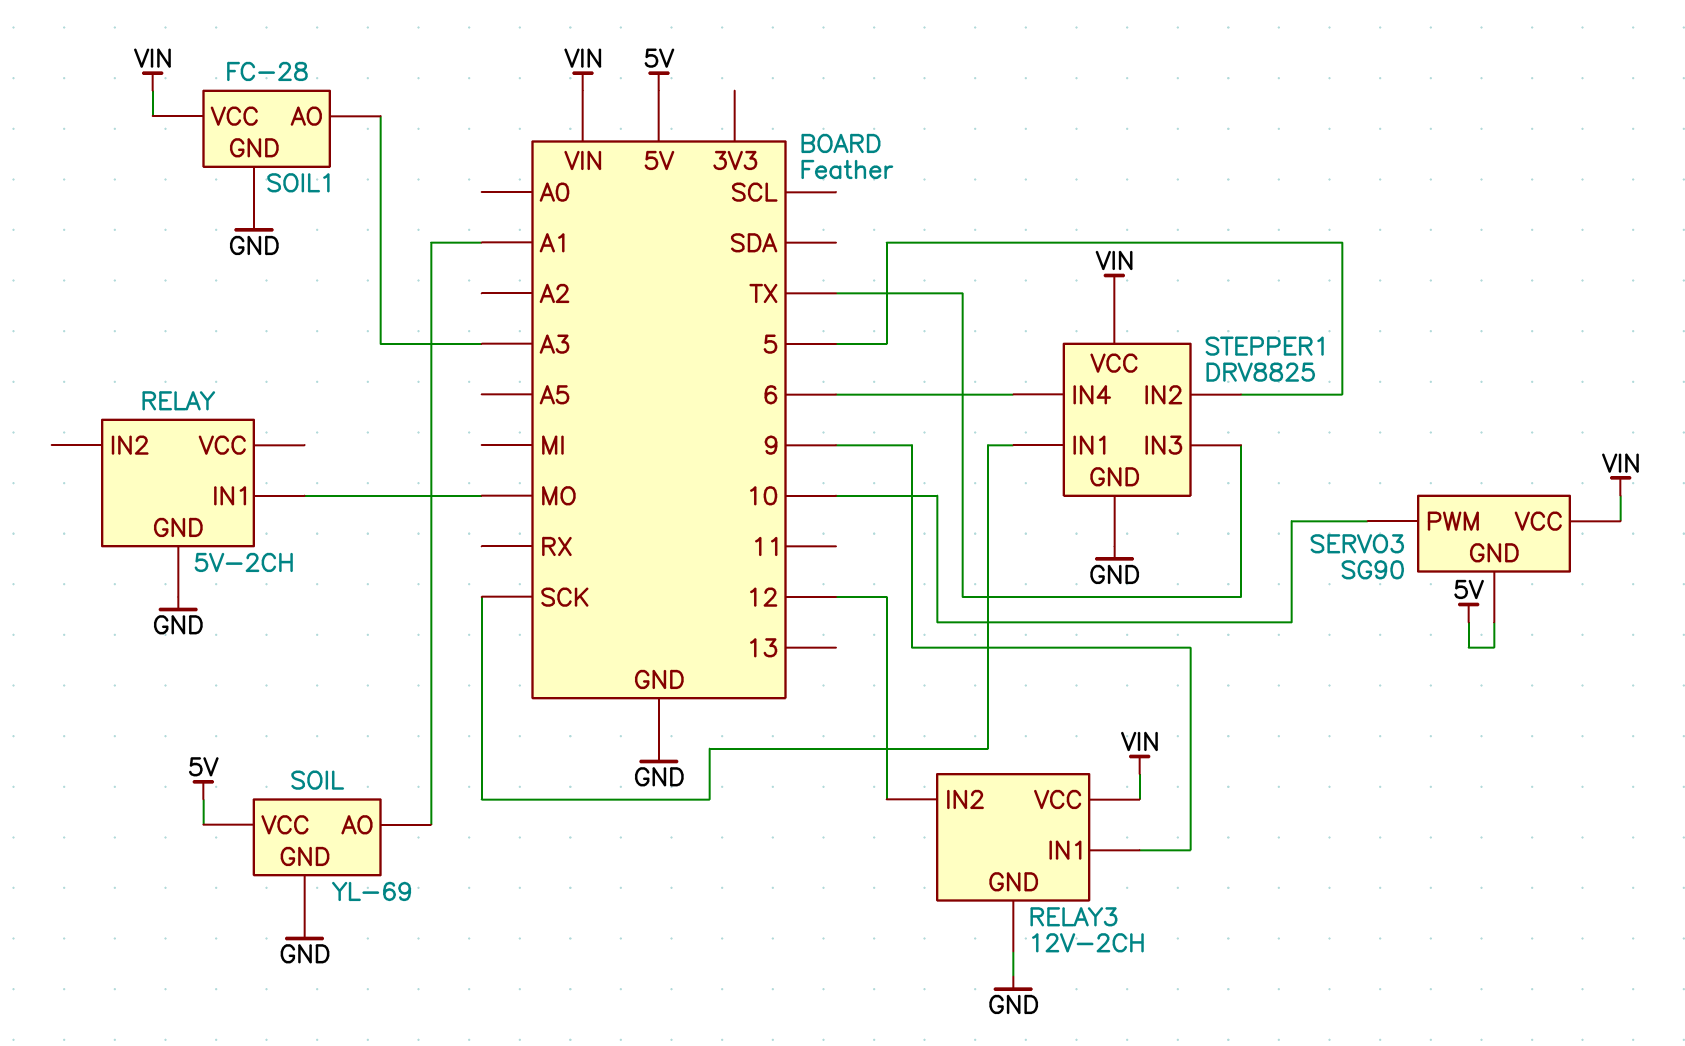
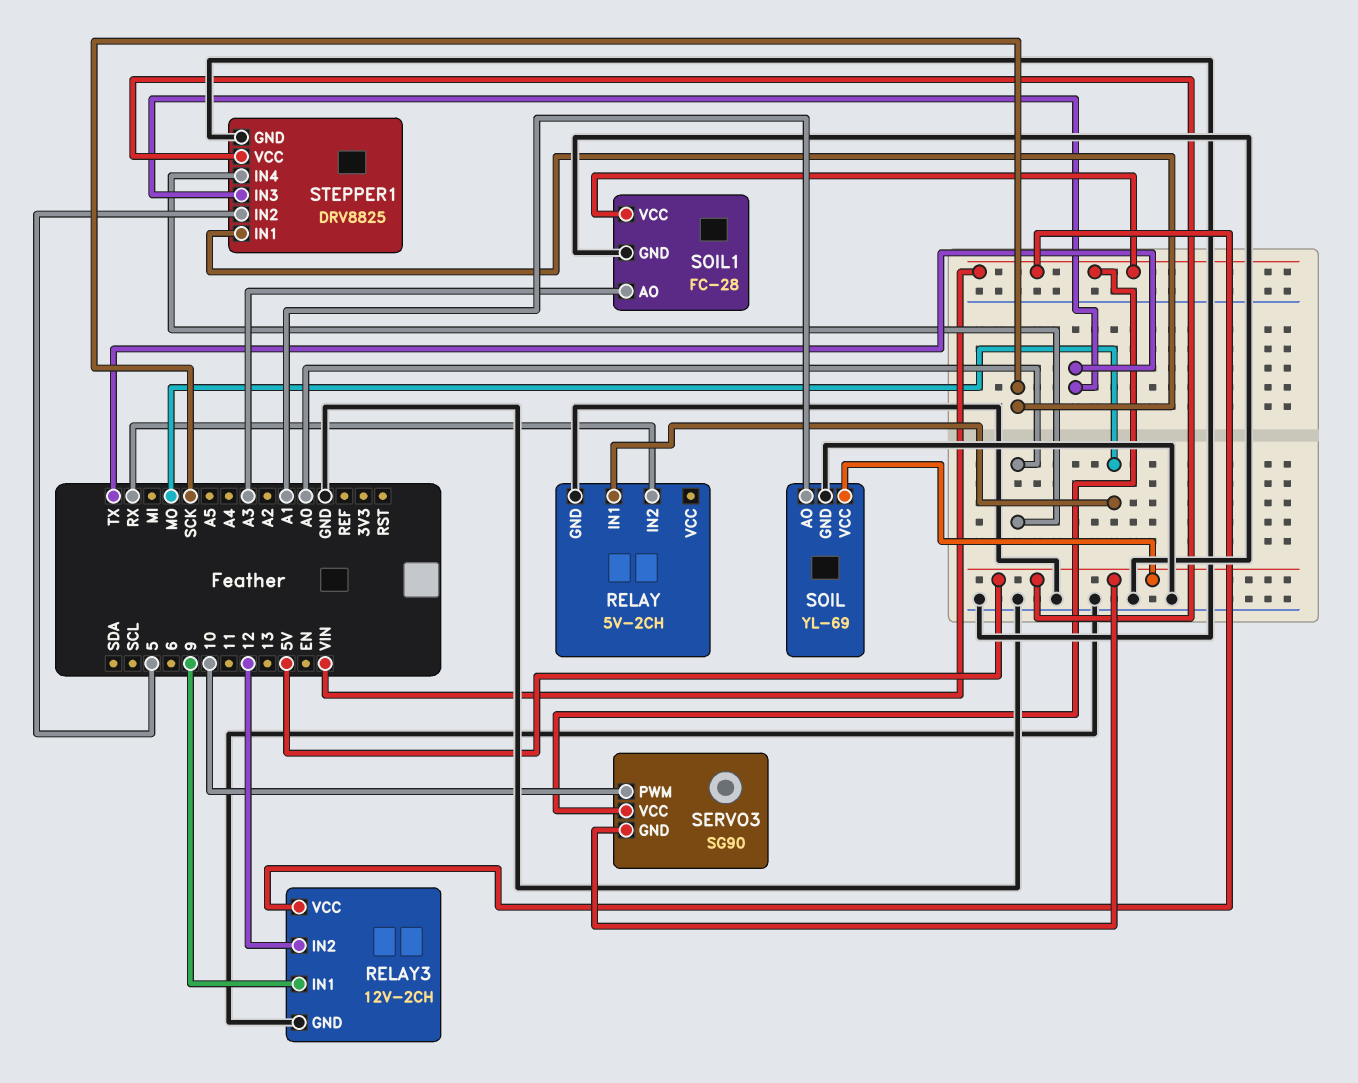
RELAY pin IN2: none -> RX
STEPPER1 pin IN4: 6 -> A0
STEPPER1 pin VCC: VIN -> 5V

